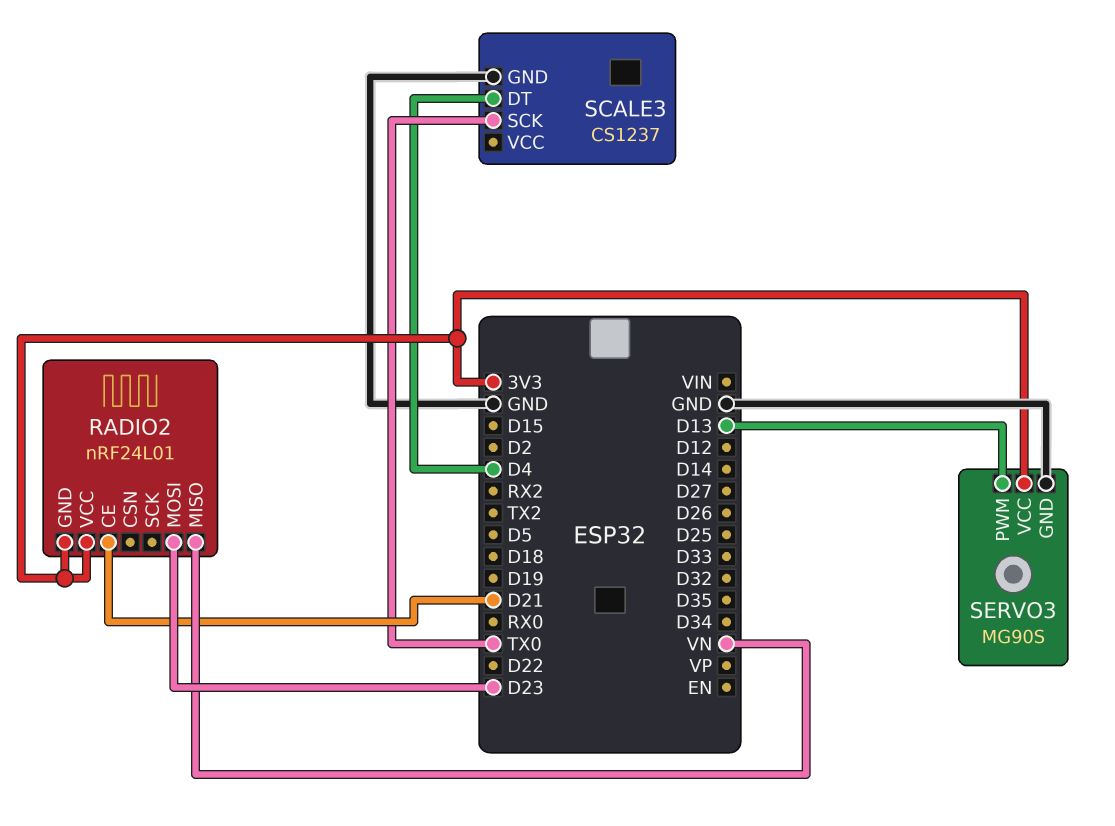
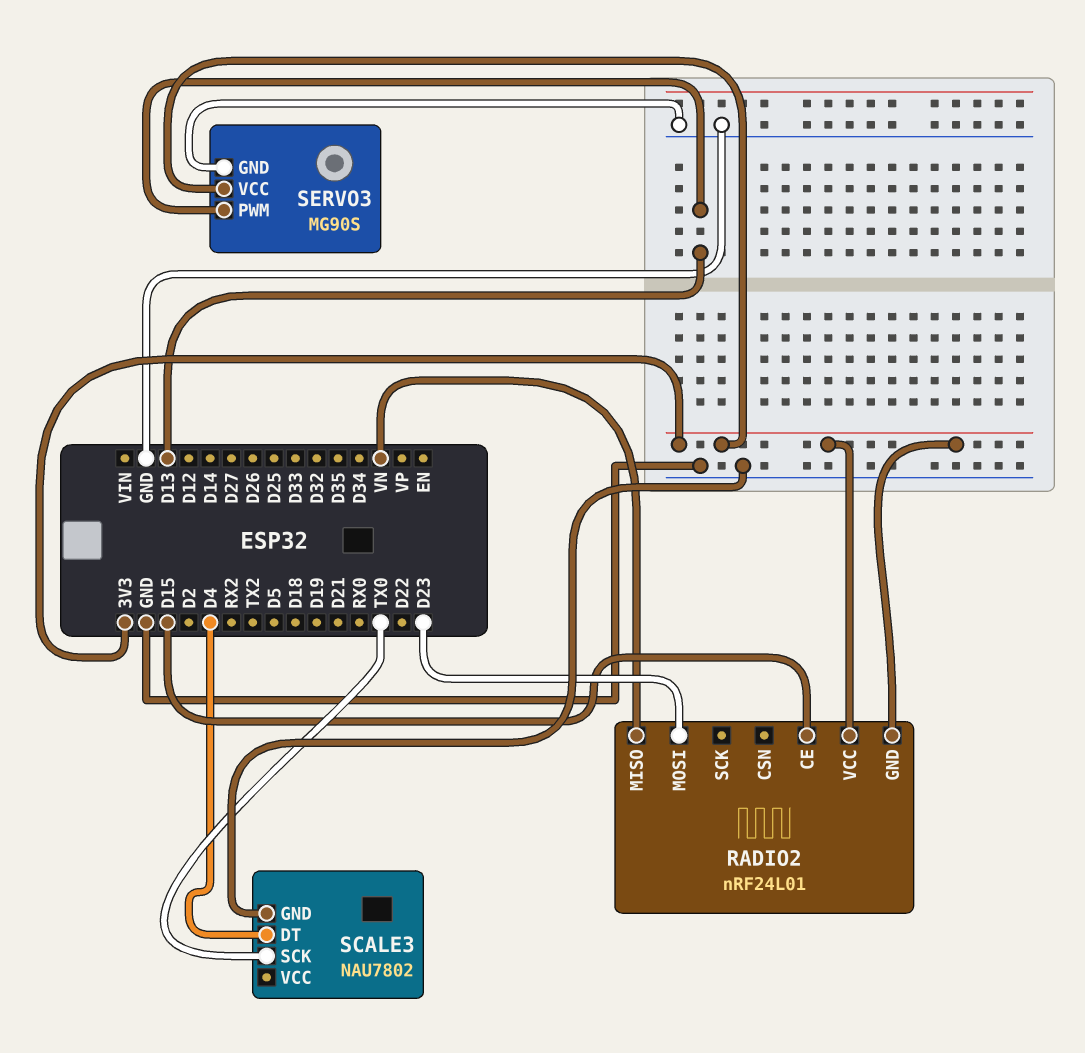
RADIO2 pin CE: D21 -> D15
SCALE3: CS1237 -> NAU7802

